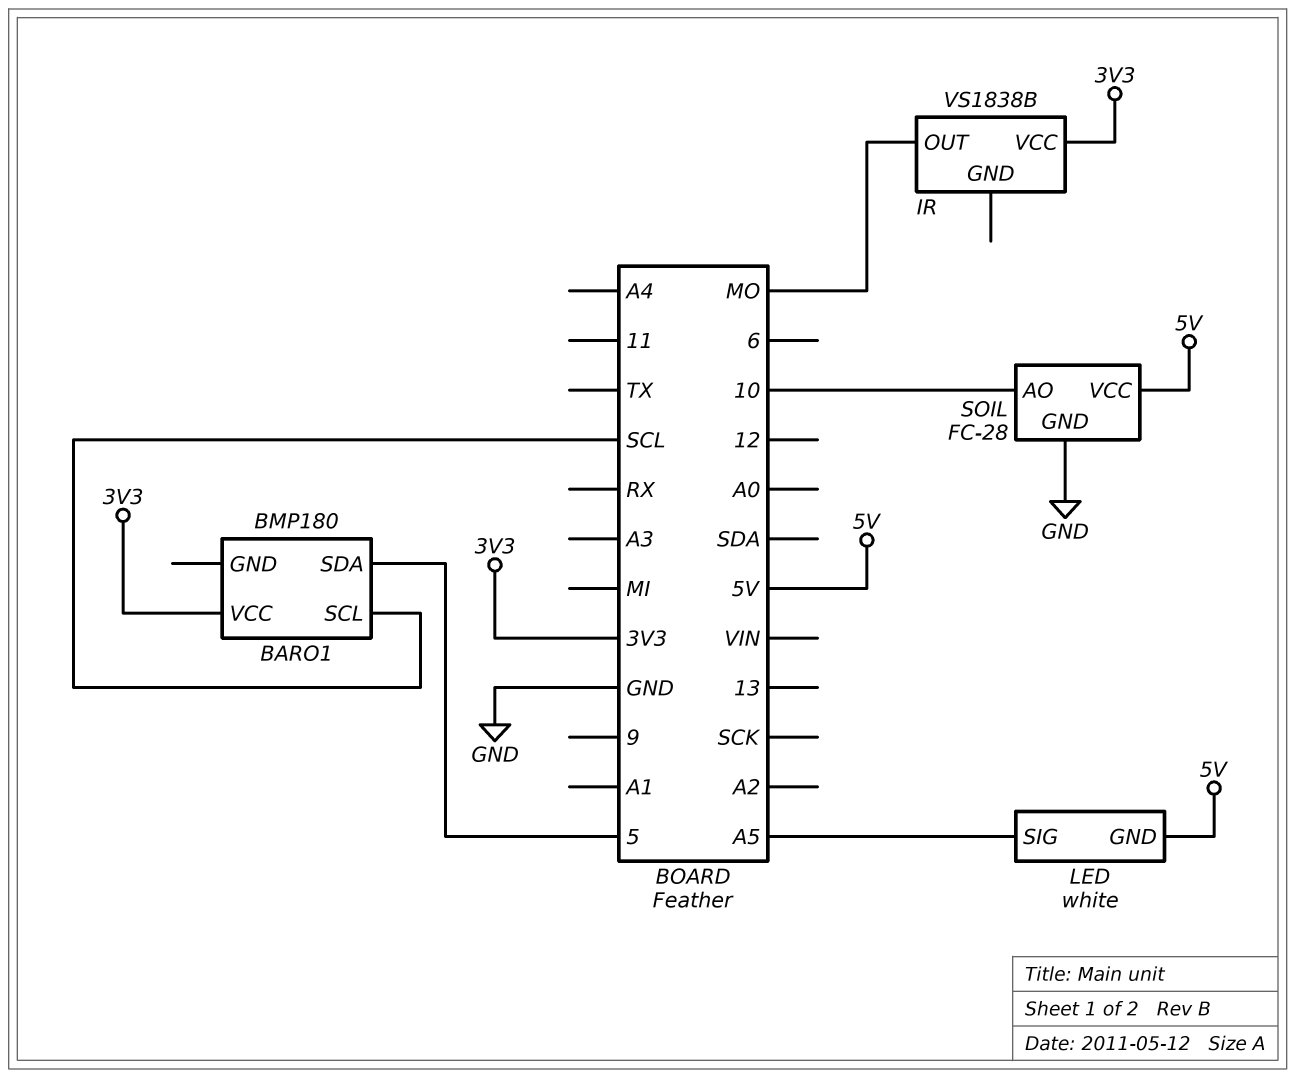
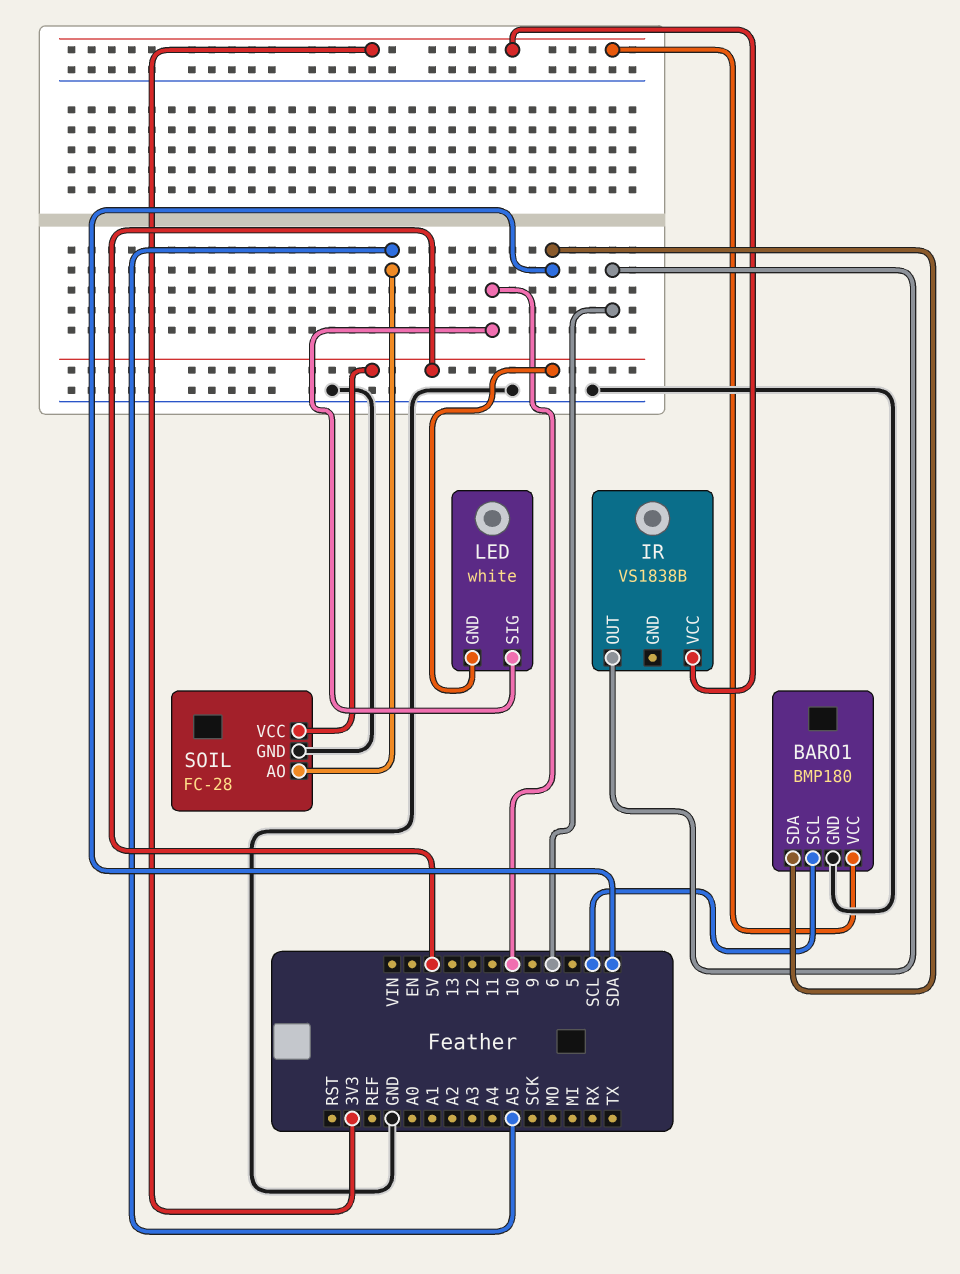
BARO1 pin GND: none -> GND
BARO1 pin SDA: 5 -> SDA
IR pin OUT: MO -> 6
LED pin SIG: A5 -> 10
SOIL pin AO: 10 -> A5

